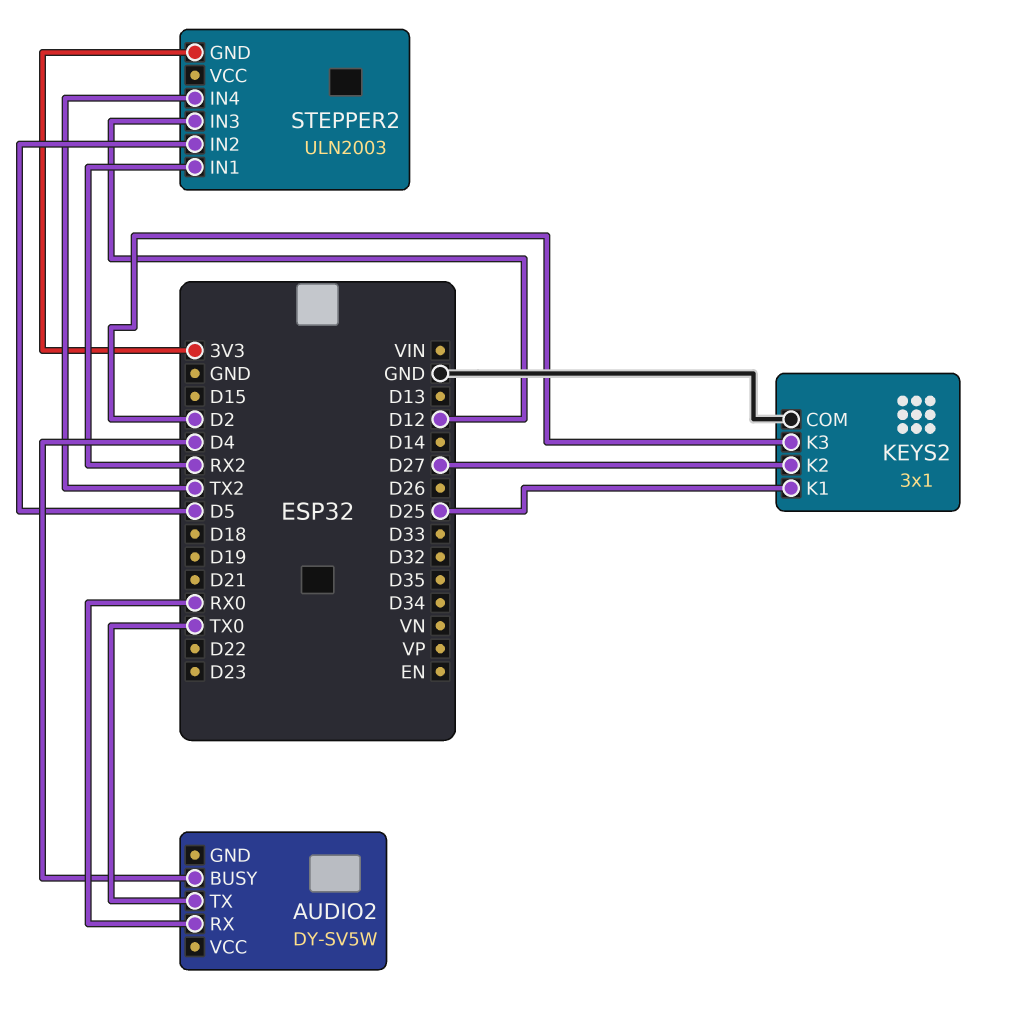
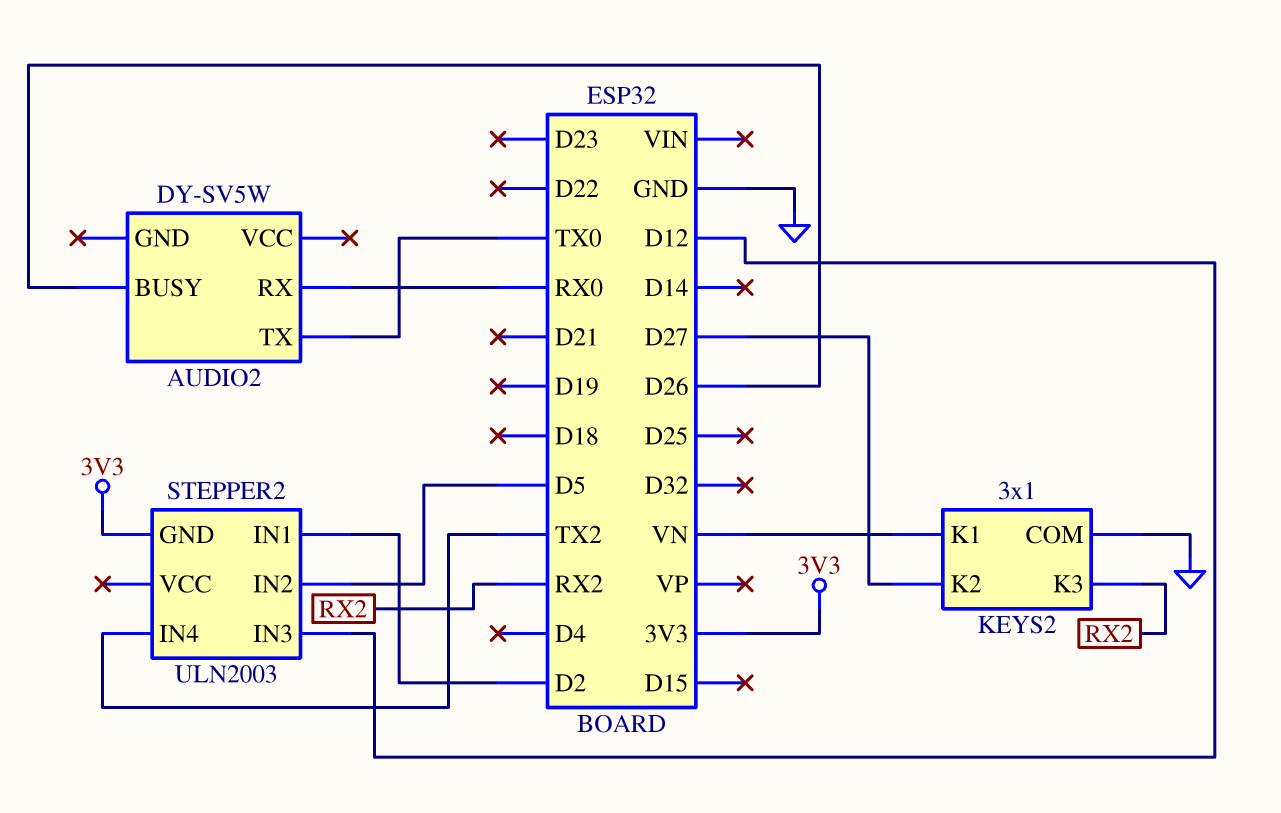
AUDIO2 pin BUSY: D4 -> D26
KEYS2 pin K1: D25 -> VN
KEYS2 pin K3: D2 -> RX2
STEPPER2 pin IN1: RX2 -> D2

